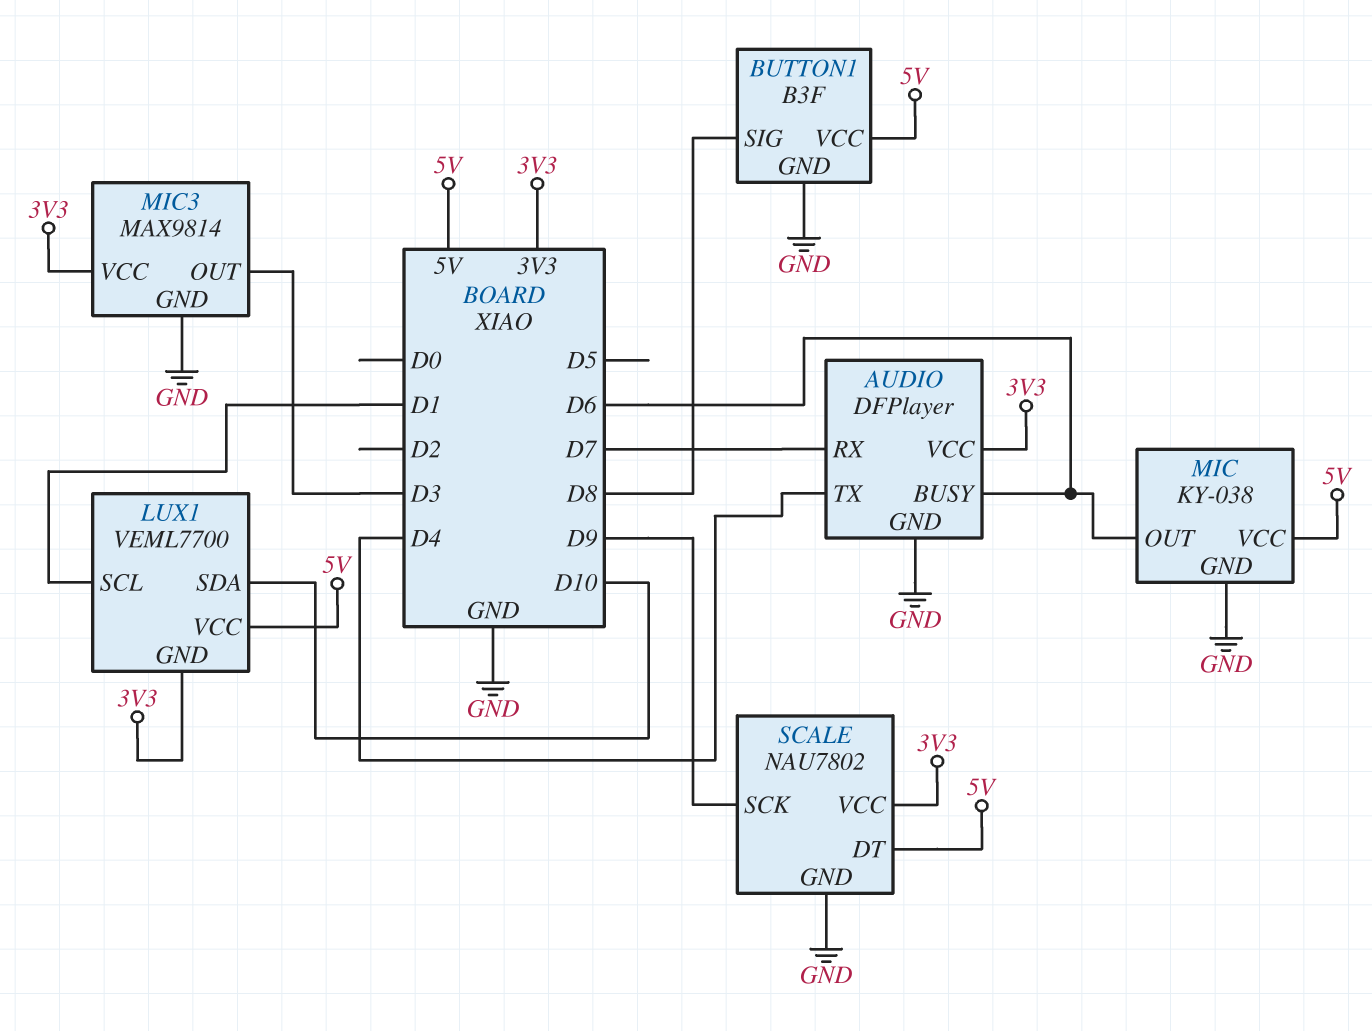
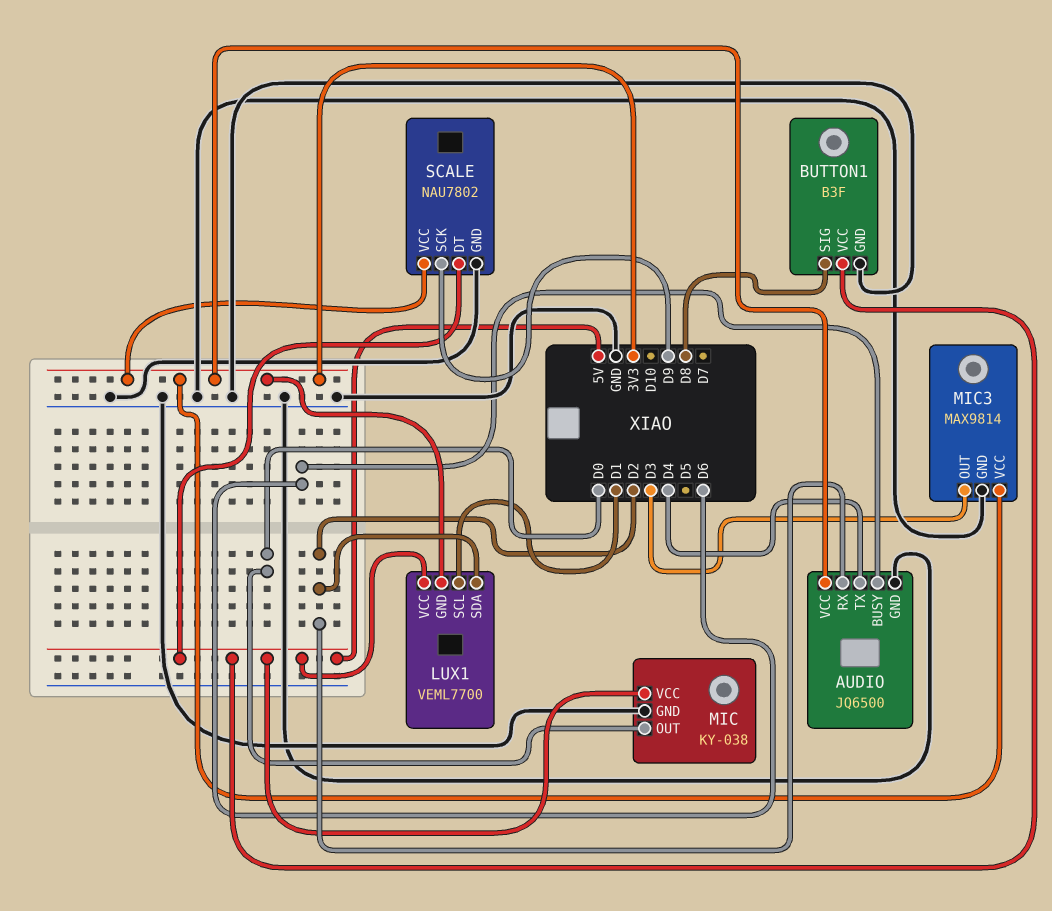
AUDIO: DFPlayer -> JQ6500
AUDIO pin RX: D7 -> D2
LUX1 pin SDA: D10 -> D2
MIC pin OUT: D6 -> D0

